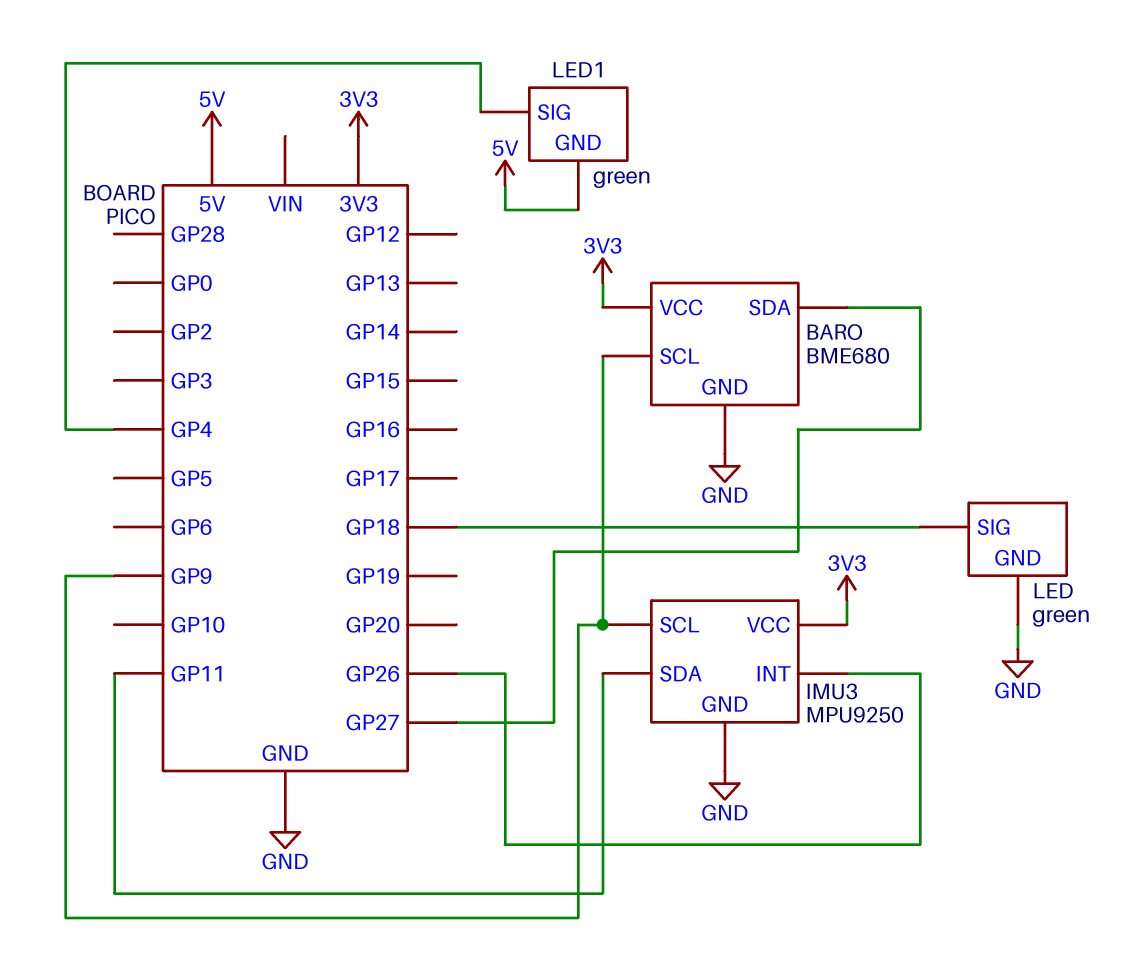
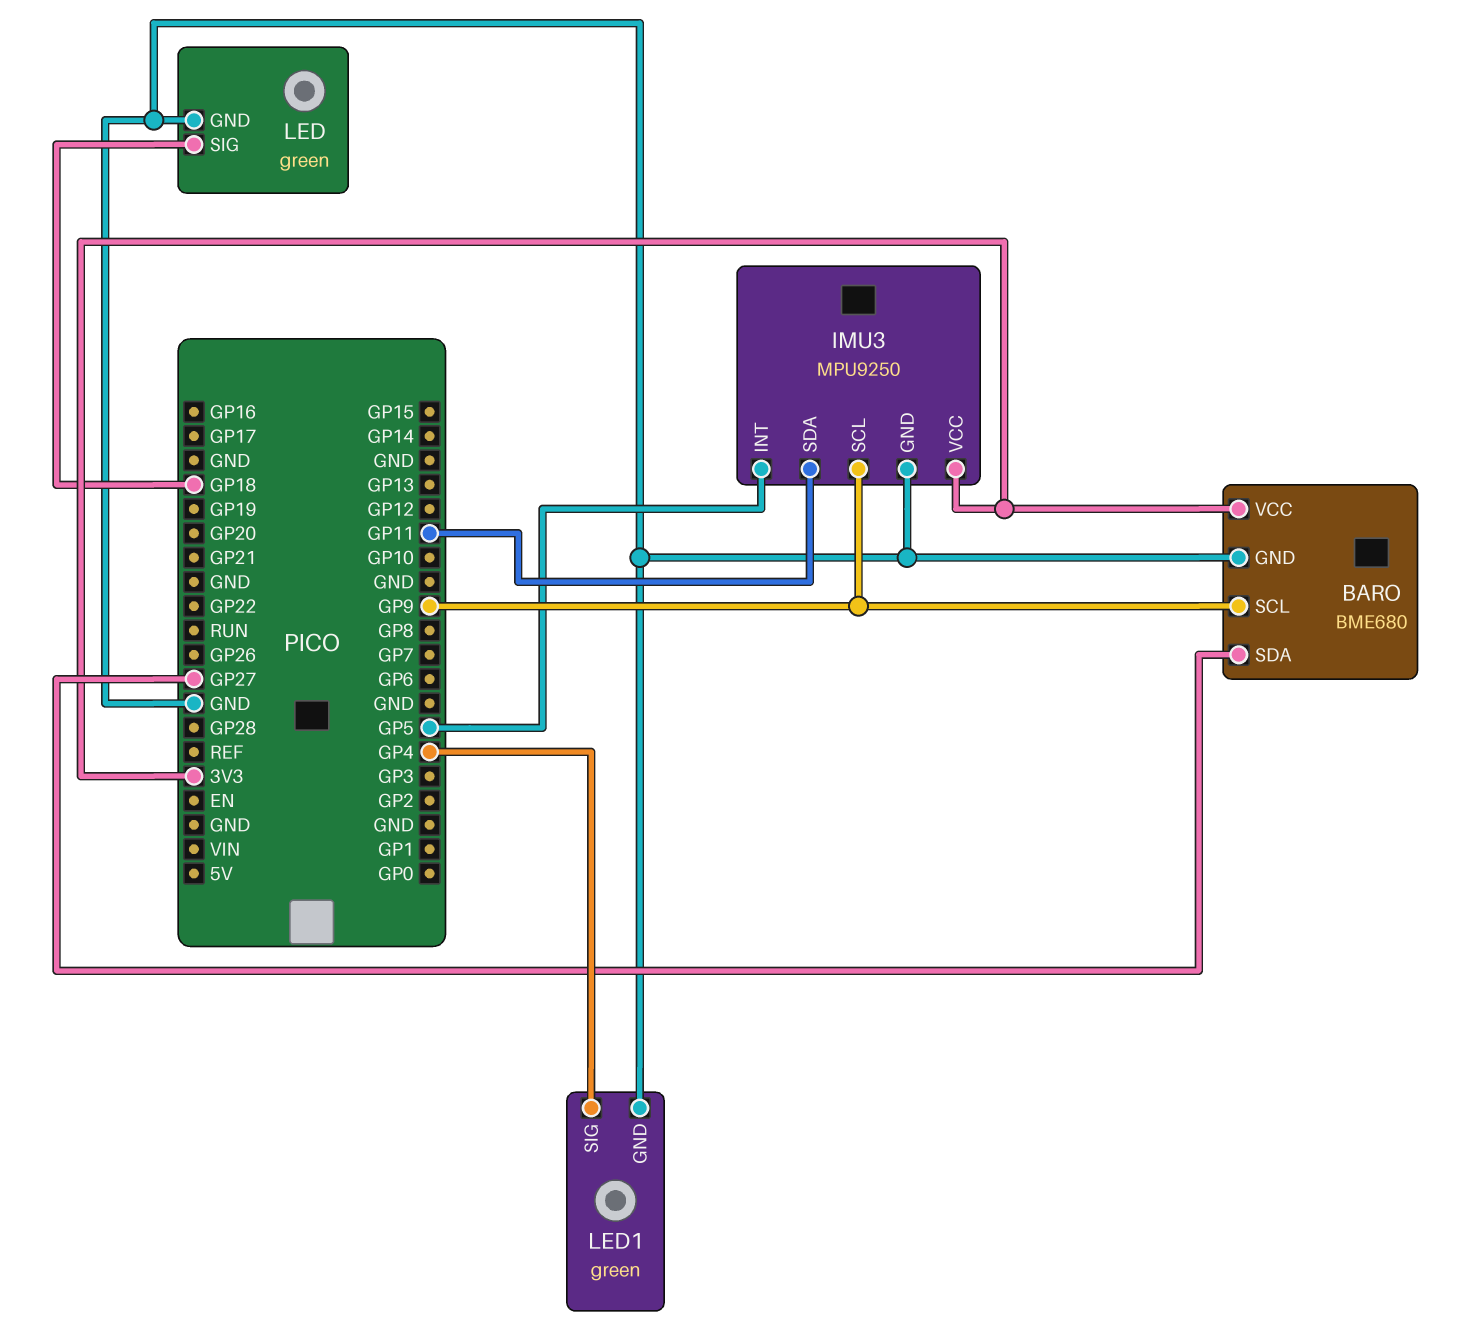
IMU3 pin INT: GP26 -> GP5
LED1 pin GND: 5V -> GND

